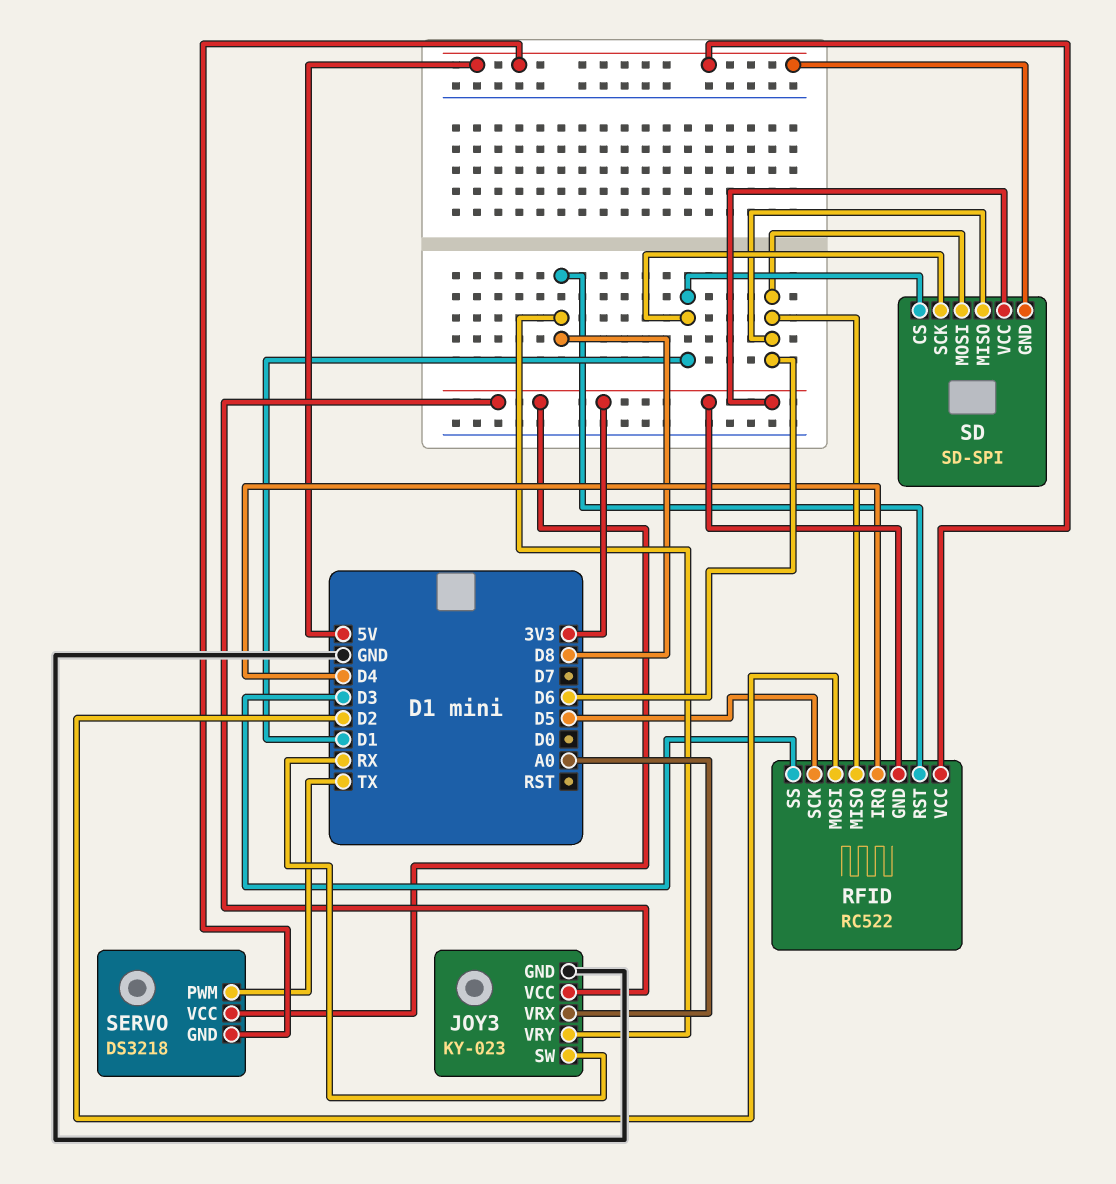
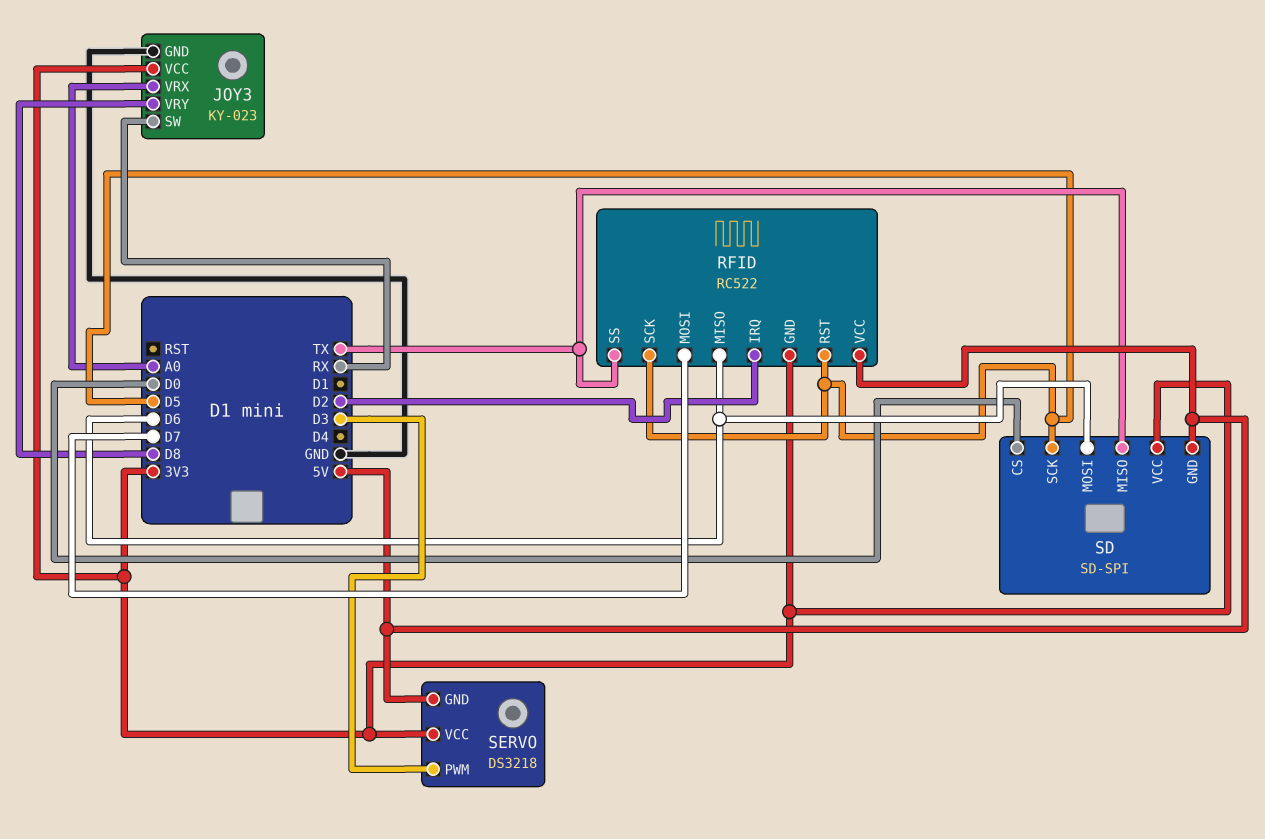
RFID pin IRQ: D4 -> D2
RFID pin MOSI: D2 -> D7
RFID pin RST: D8 -> D5
RFID pin SS: D3 -> TX
SD pin CS: D1 -> D0
SD pin MISO: D6 -> TX
SD pin SCK: D1 -> D5
SERVO pin PWM: TX -> D3

